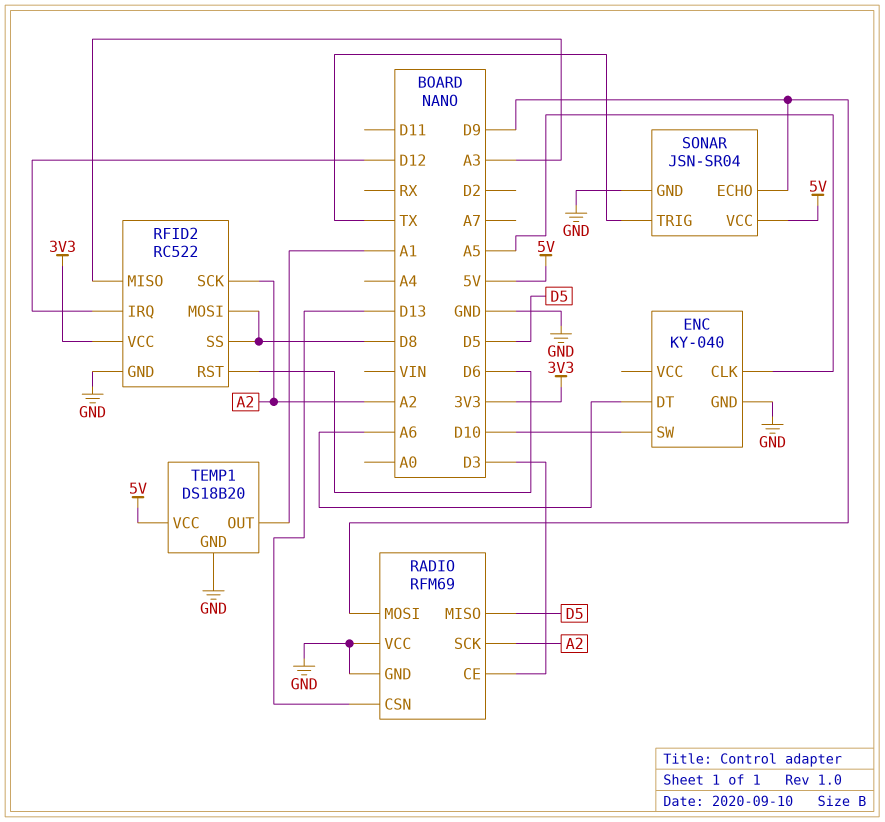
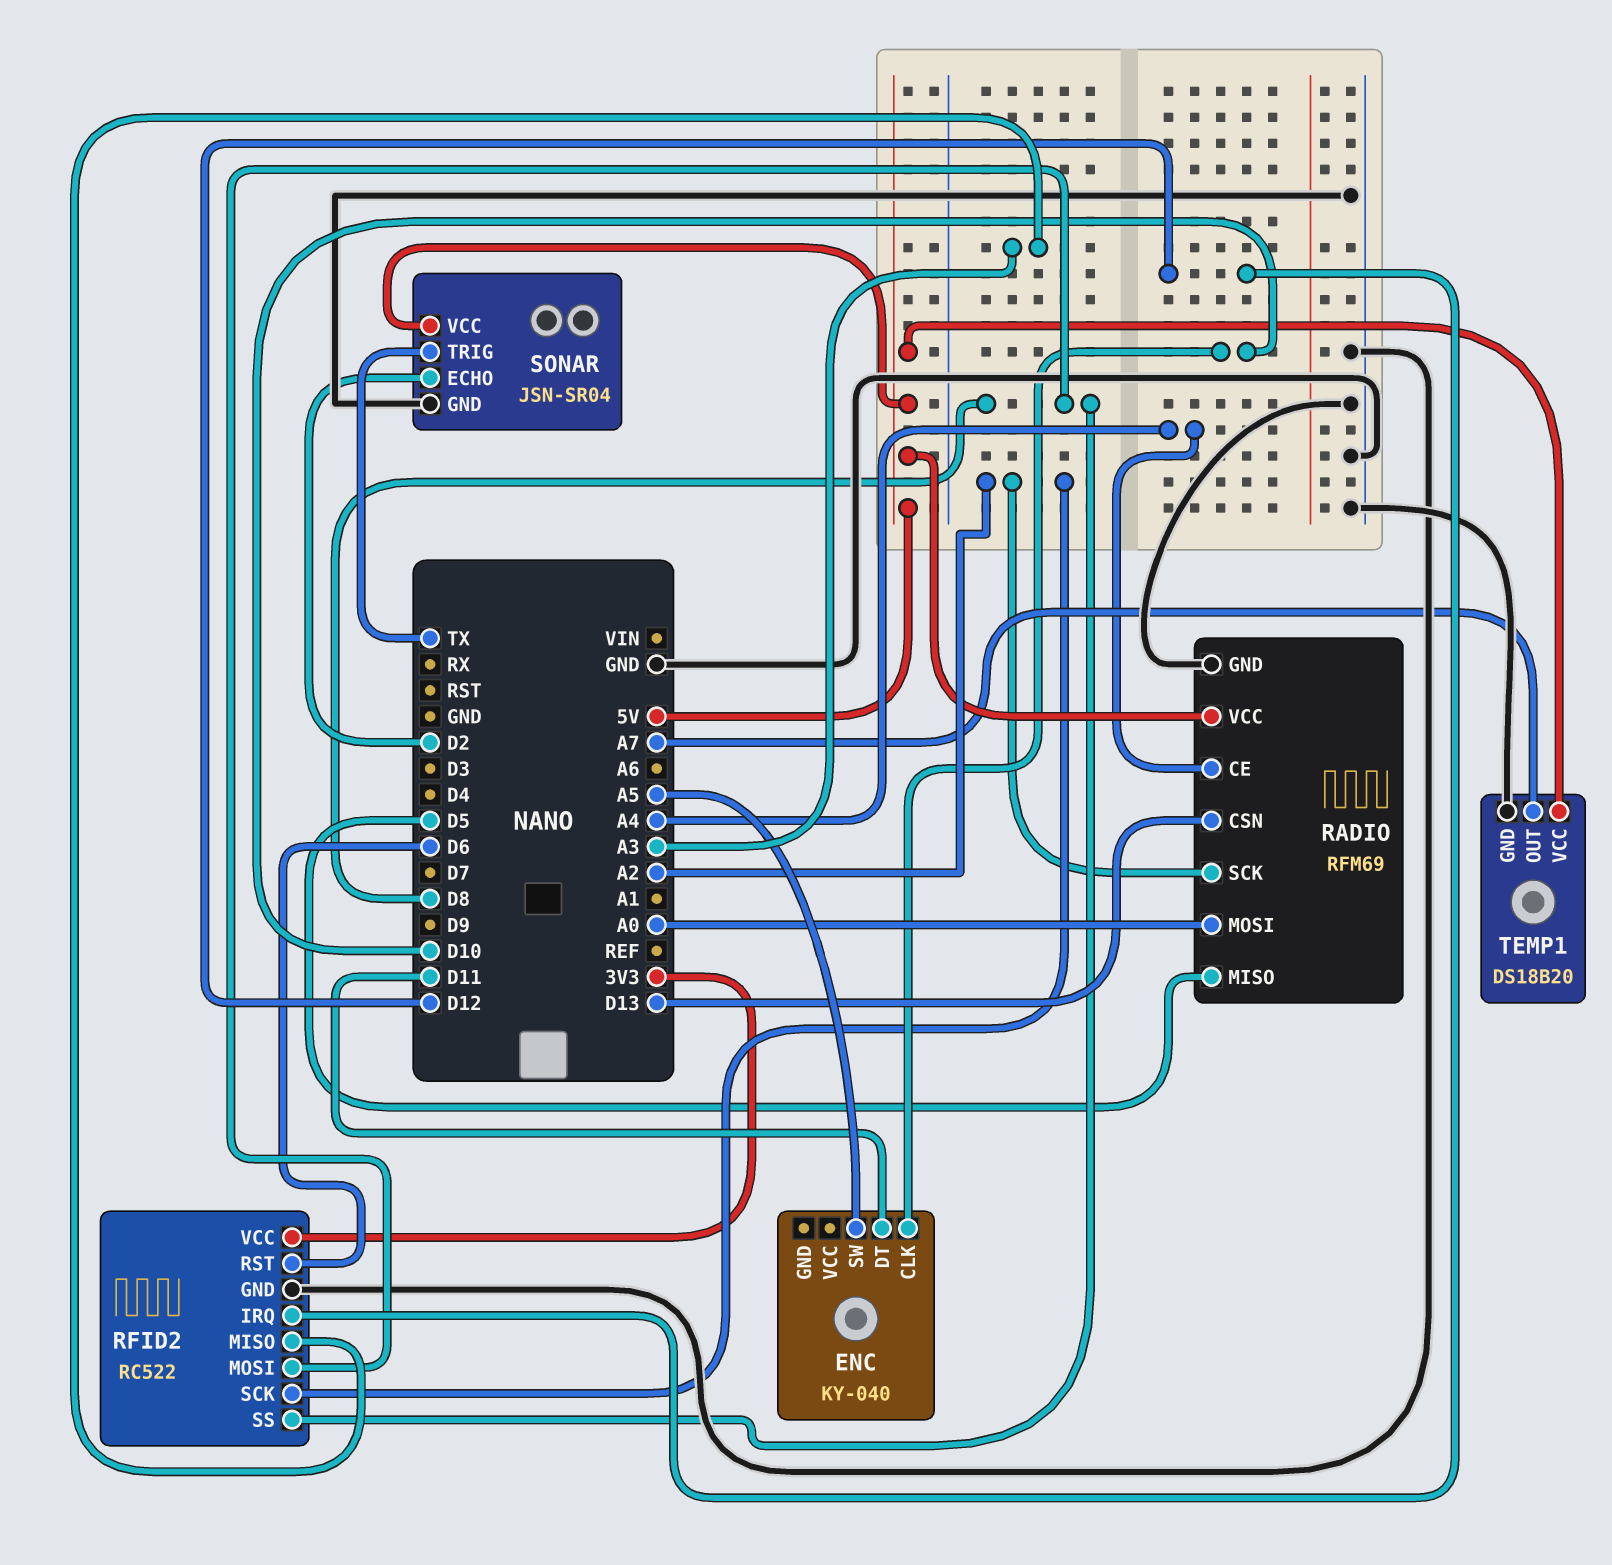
ENC pin CLK: A5 -> D10
ENC pin DT: A6 -> D11
ENC pin GND: GND -> none
ENC pin SW: D10 -> A5
RADIO pin CE: D3 -> A4
RADIO pin MOSI: D9 -> A0
RADIO pin VCC: GND -> 5V
SONAR pin ECHO: D9 -> D2
TEMP1 pin OUT: A1 -> A7

